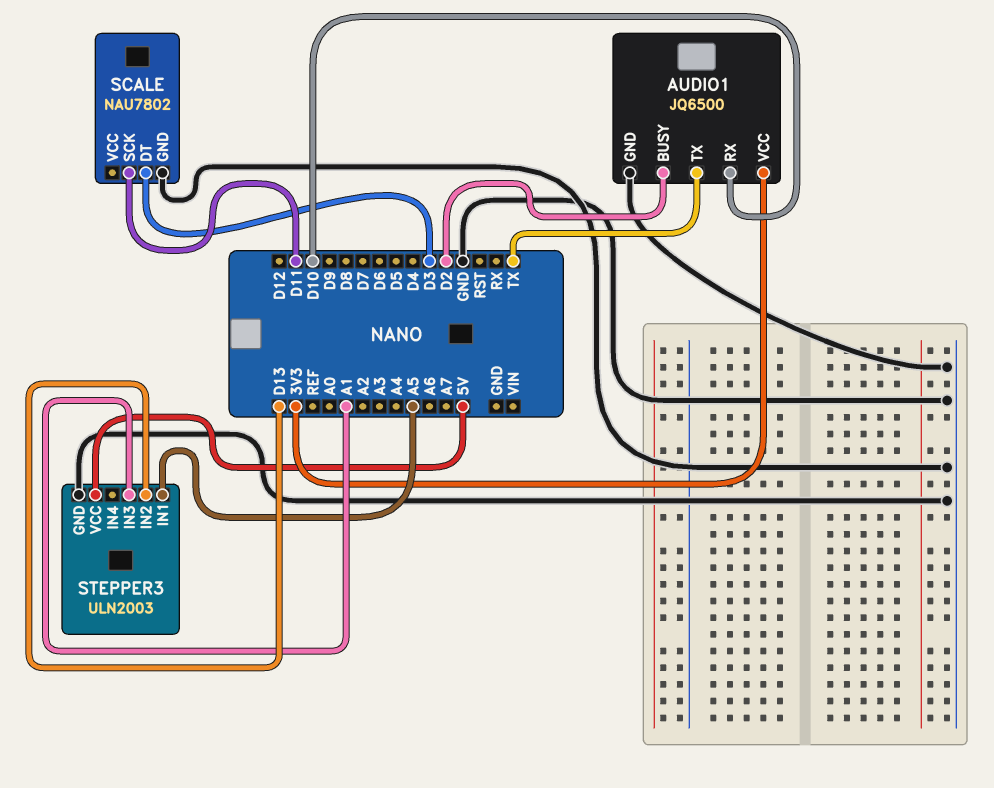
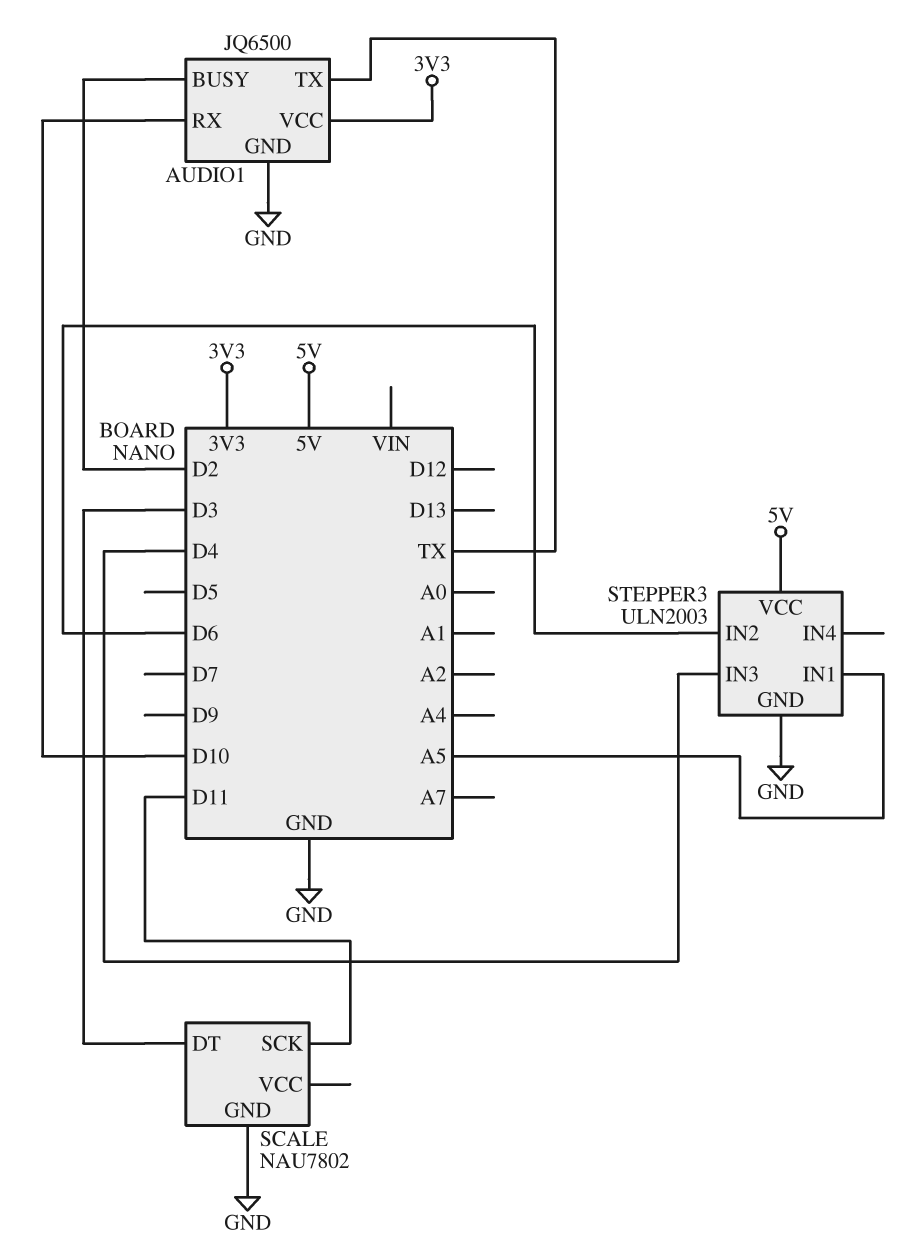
STEPPER3 pin IN2: D13 -> D6
STEPPER3 pin IN3: A1 -> D4

